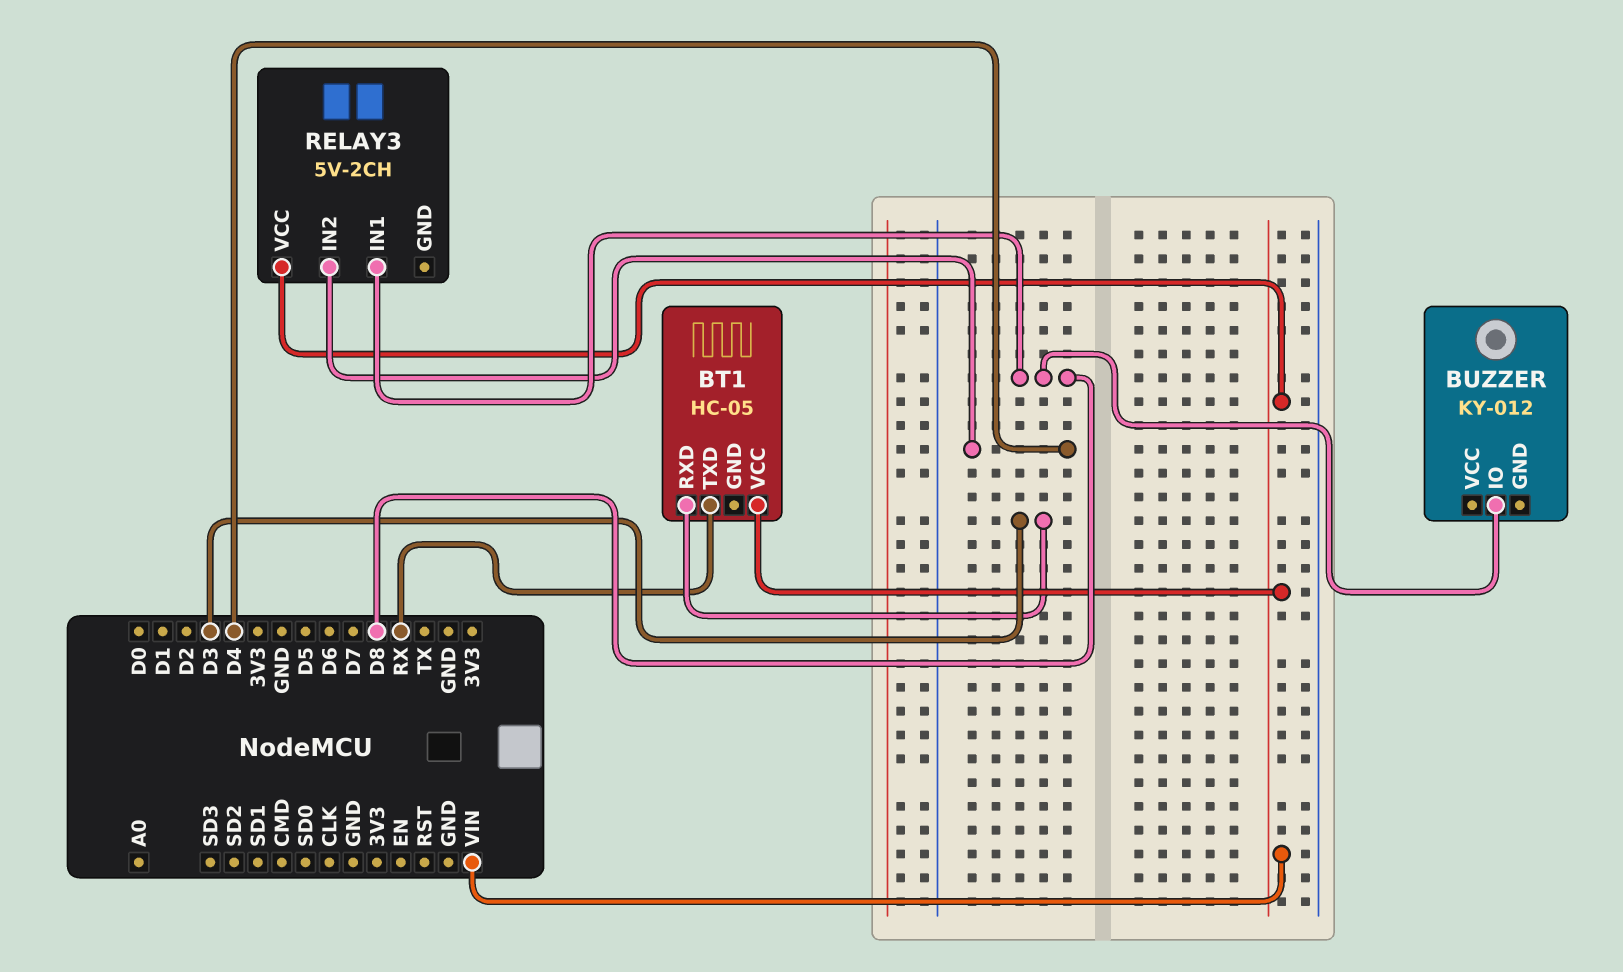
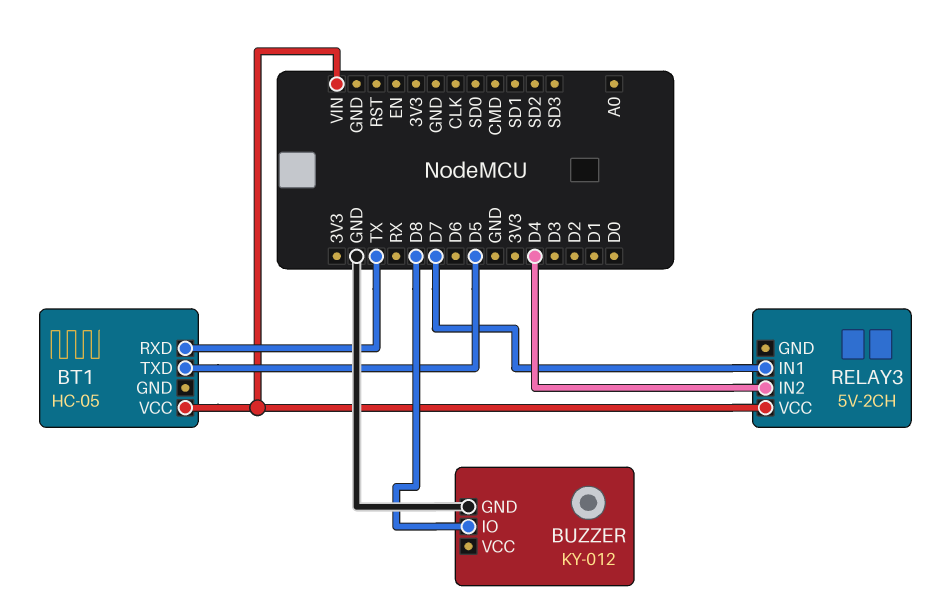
BT1 pin RXD: D3 -> TX
BT1 pin TXD: RX -> D5
BUZZER pin GND: none -> GND
RELAY3 pin IN1: D8 -> D7

